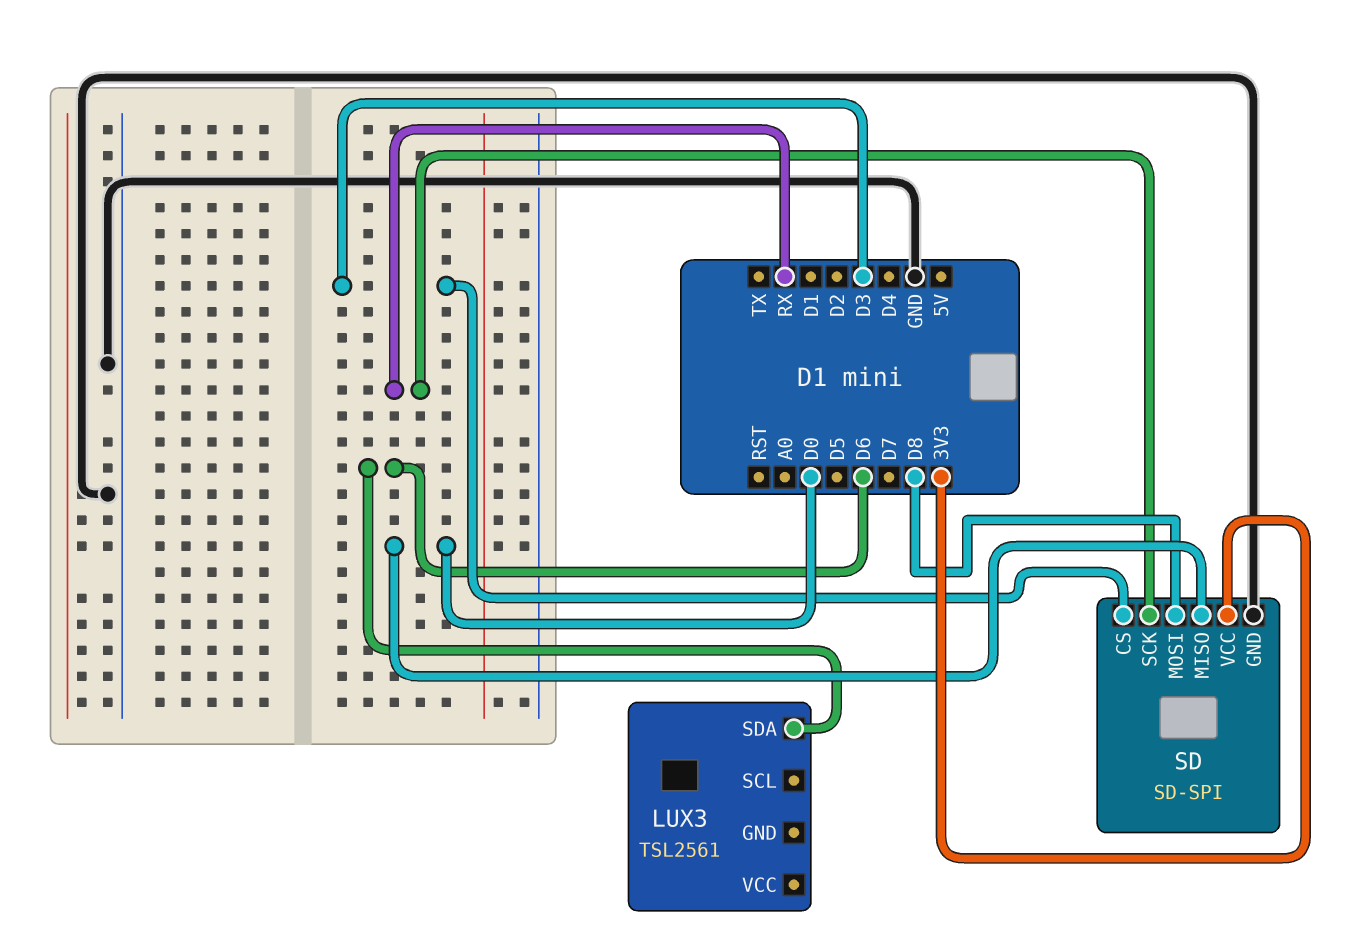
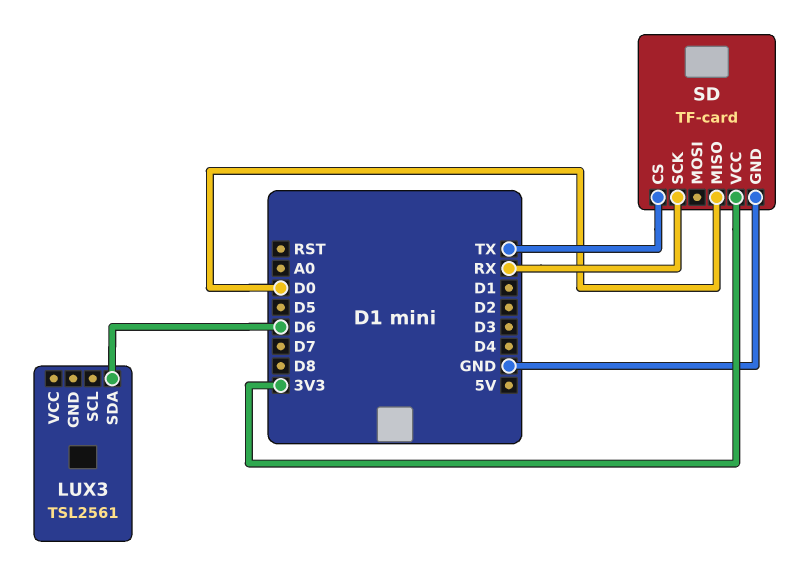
SD: SD-SPI -> TF-card
SD pin CS: D3 -> TX
SD pin MOSI: D8 -> none

